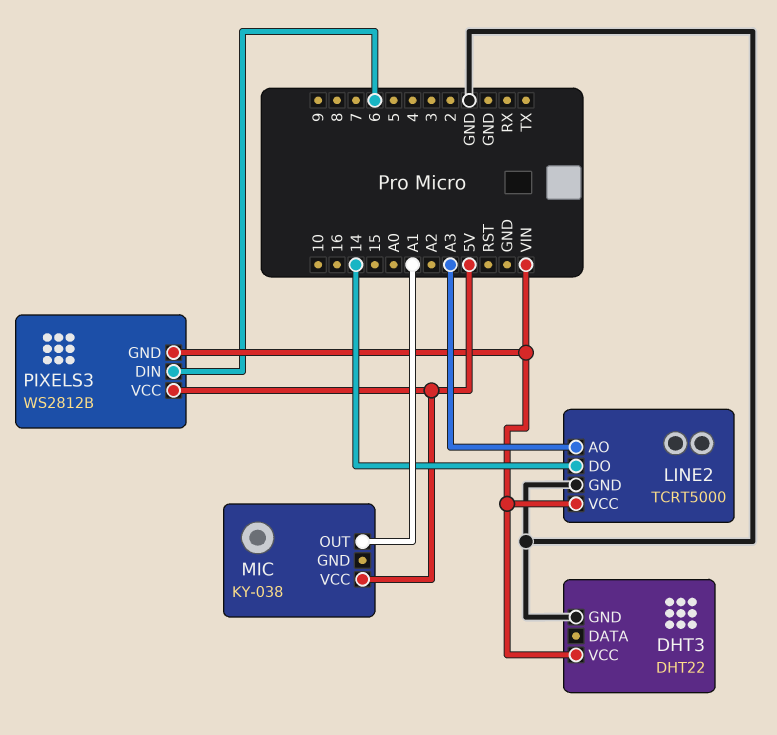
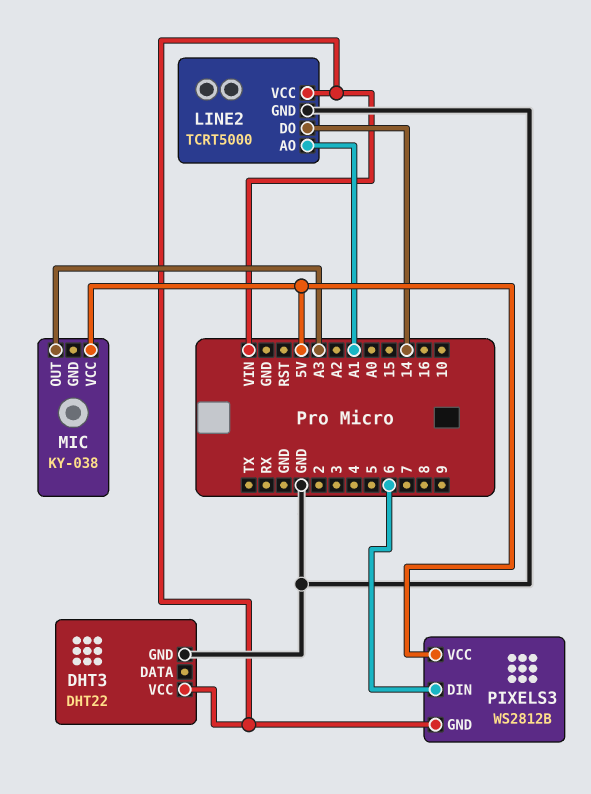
LINE2 pin AO: A3 -> A1
MIC pin OUT: A1 -> A3

